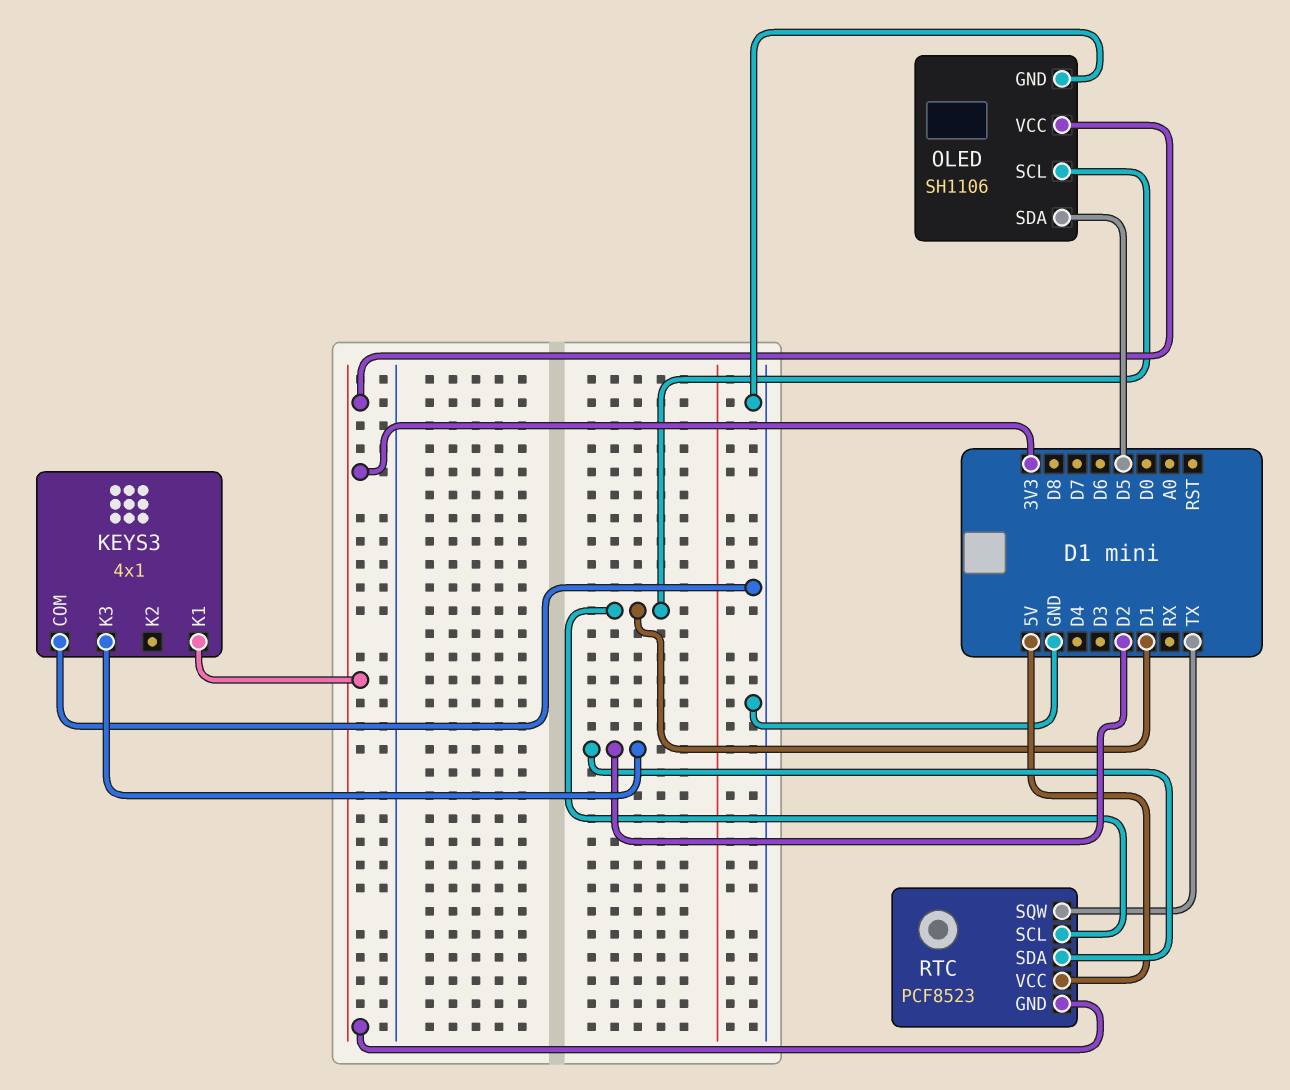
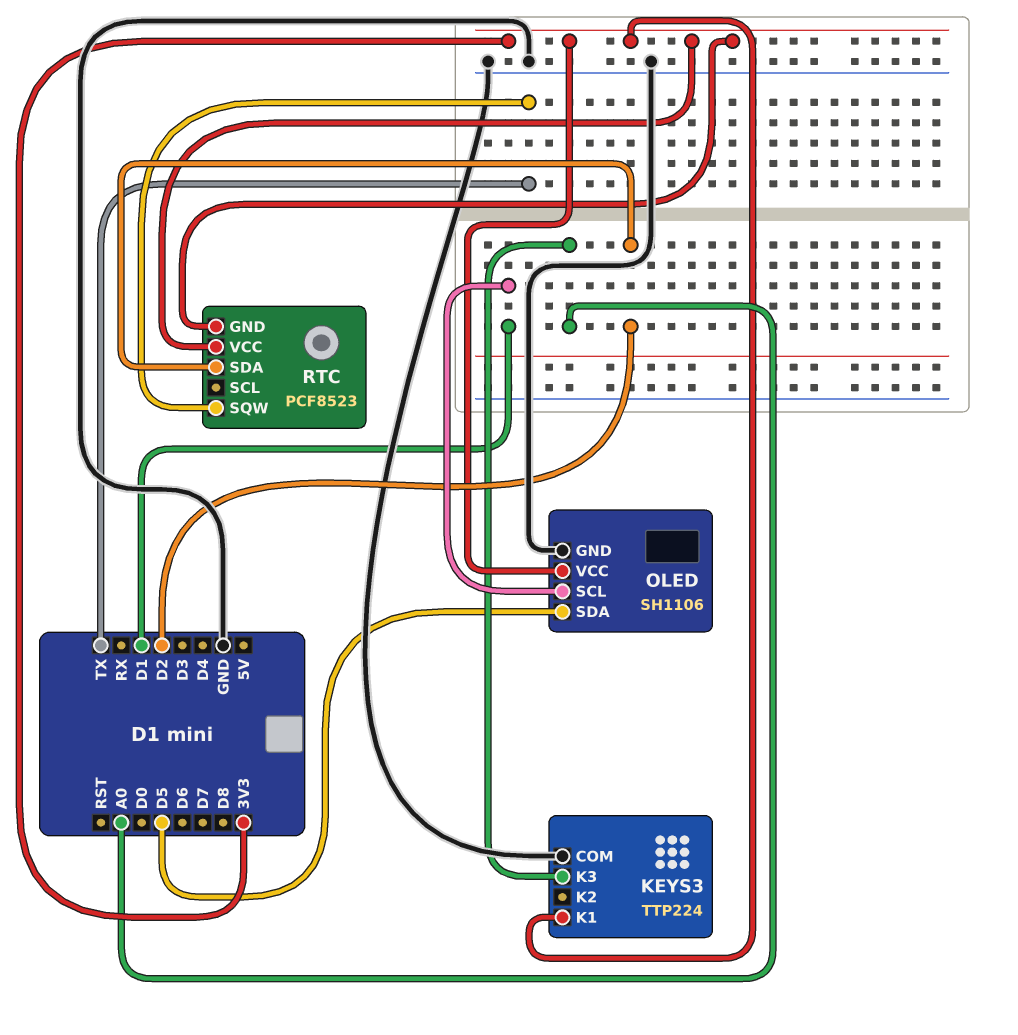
KEYS3: 4x1 -> TTP224
KEYS3 pin K3: D2 -> A0
RTC pin SCL: D1 -> none
RTC pin VCC: 5V -> 3V3

